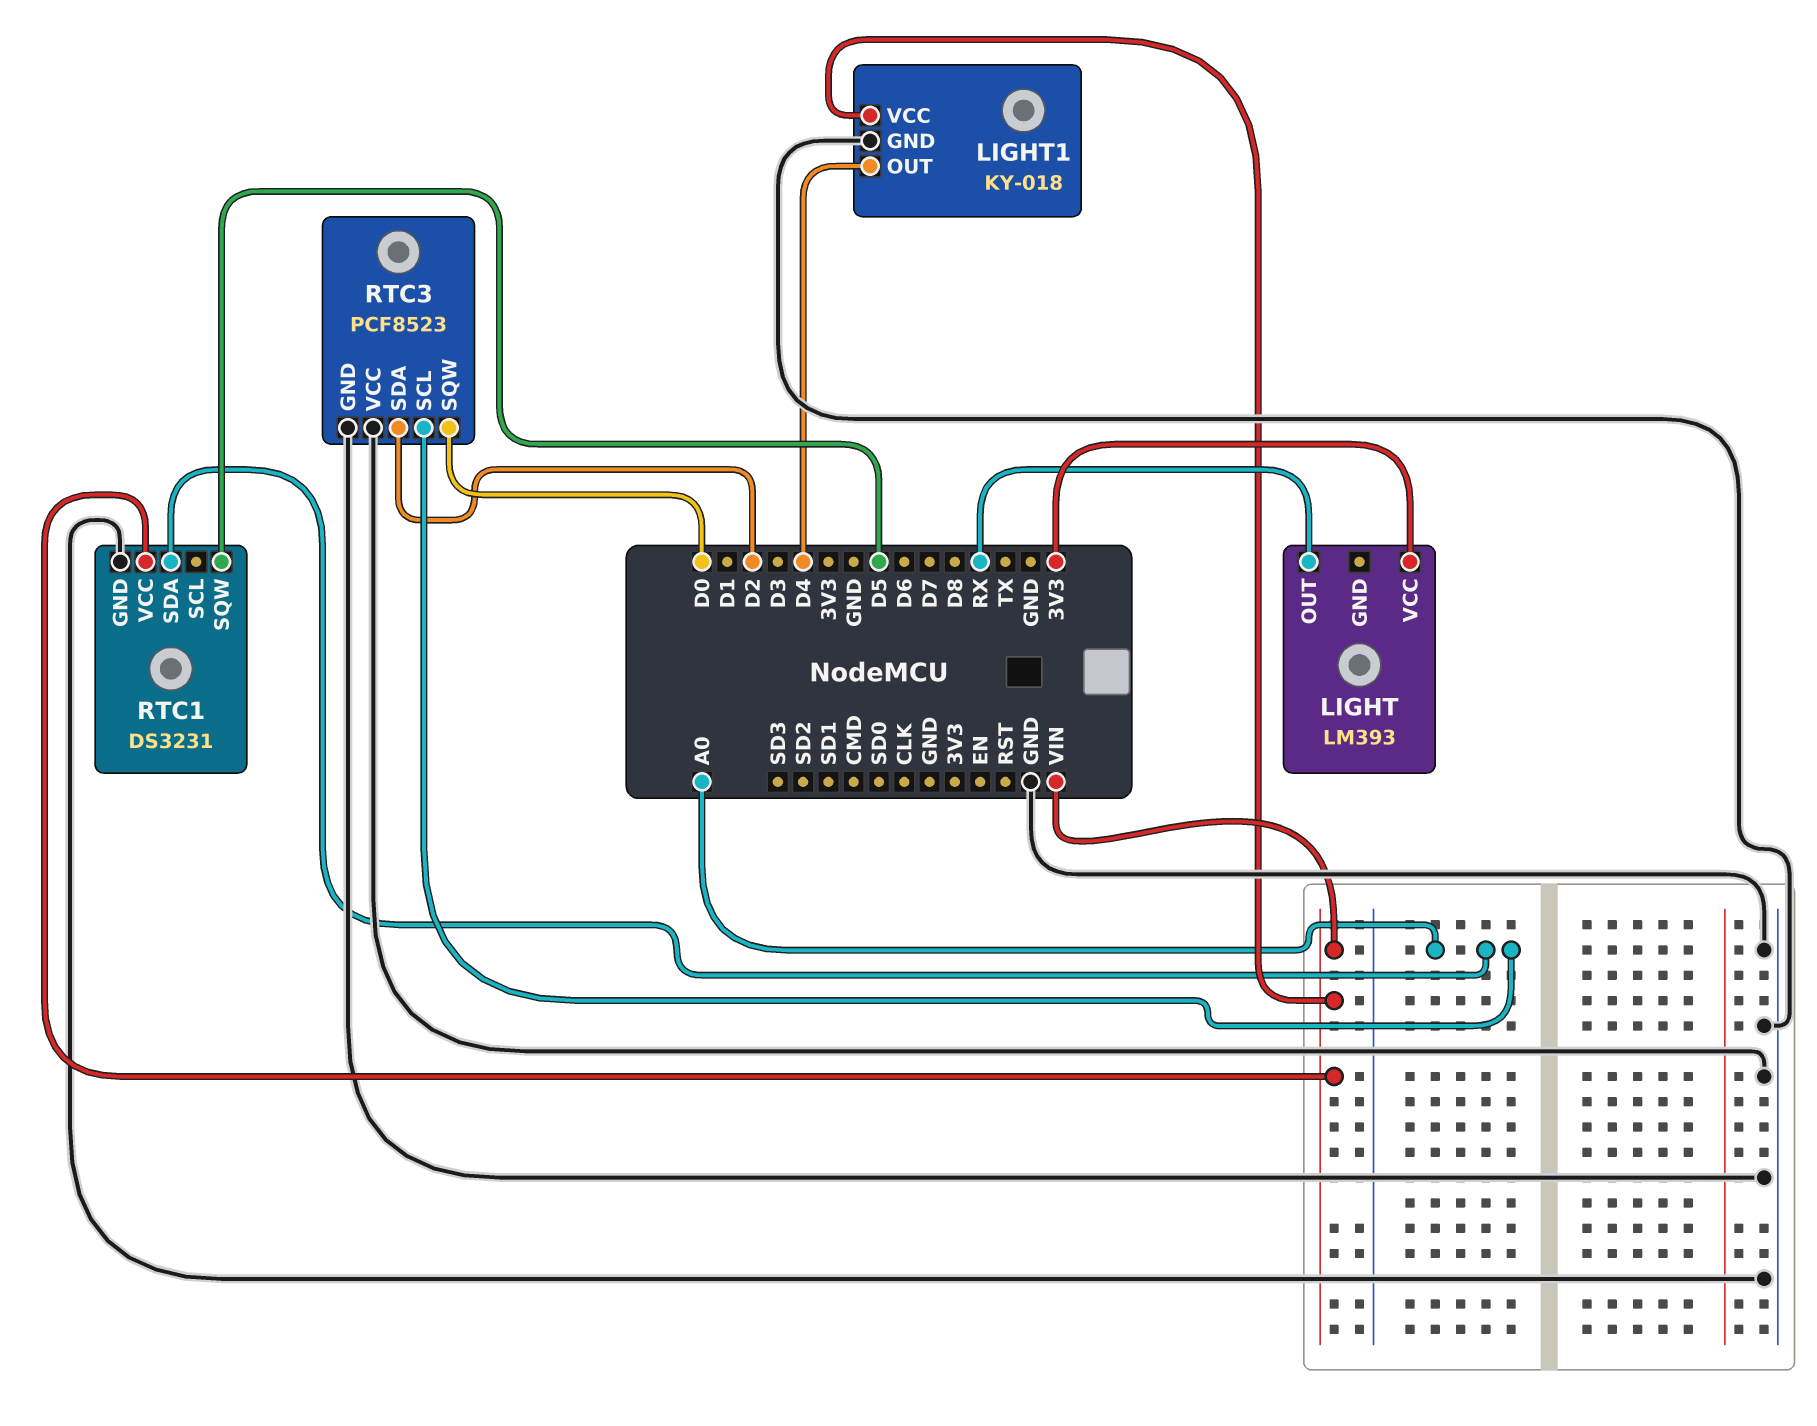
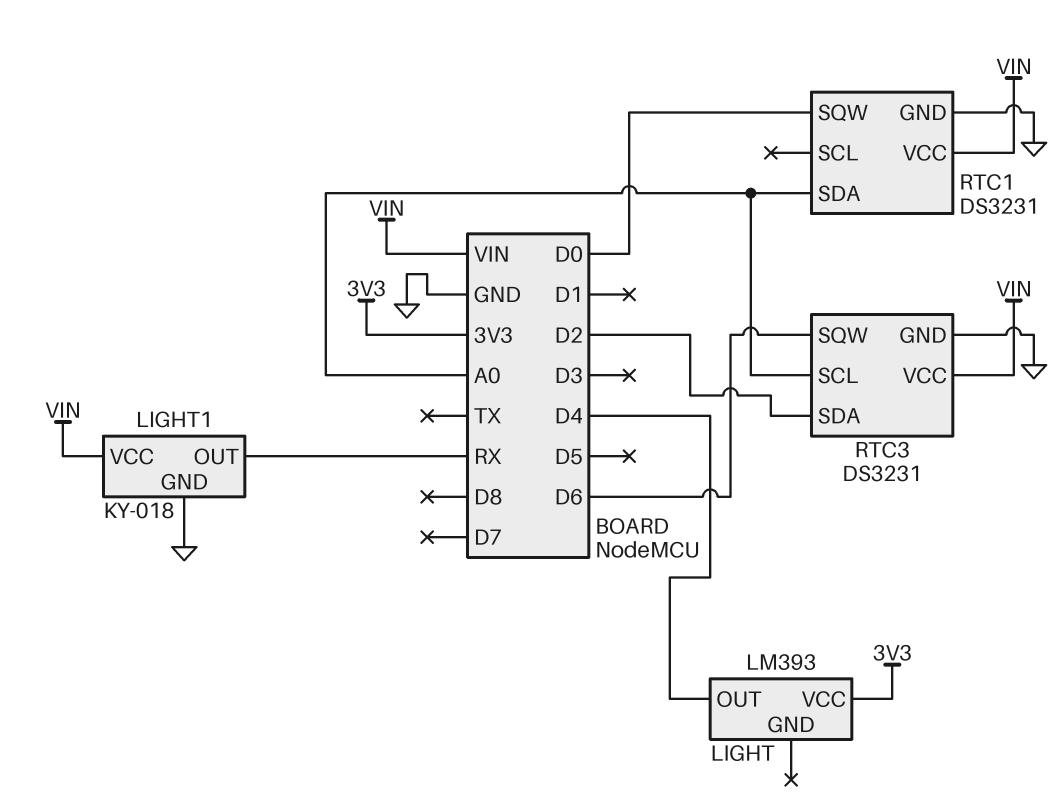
LIGHT pin OUT: RX -> D4
LIGHT1 pin OUT: D4 -> RX
RTC1 pin SQW: D5 -> D0
RTC3: PCF8523 -> DS3231
RTC3 pin SQW: D0 -> D6
RTC3 pin VCC: GND -> VIN

